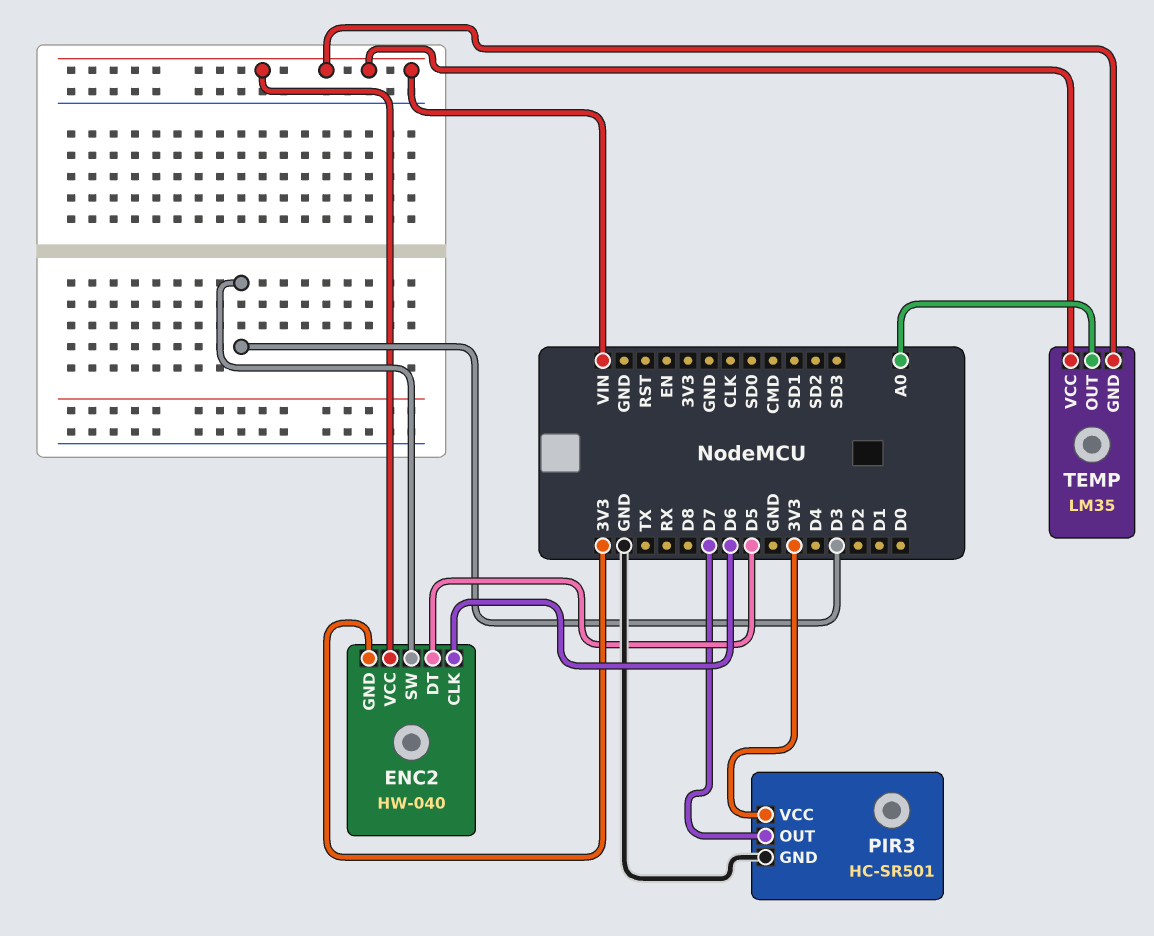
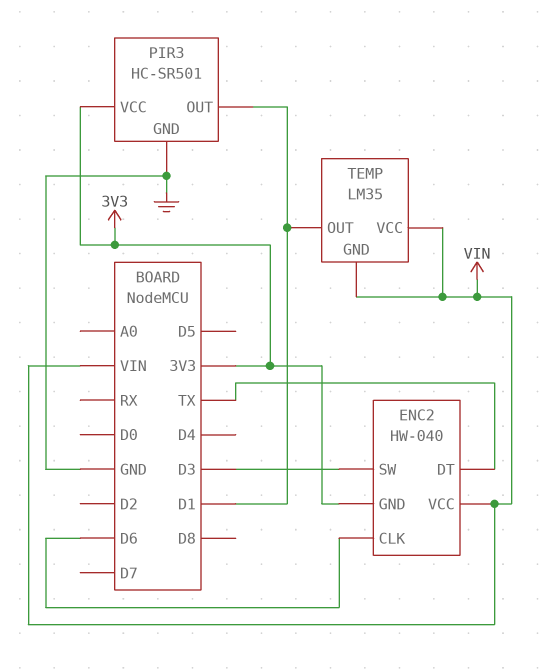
ENC2 pin DT: D5 -> TX
PIR3 pin OUT: D7 -> D1
TEMP pin OUT: A0 -> D1

